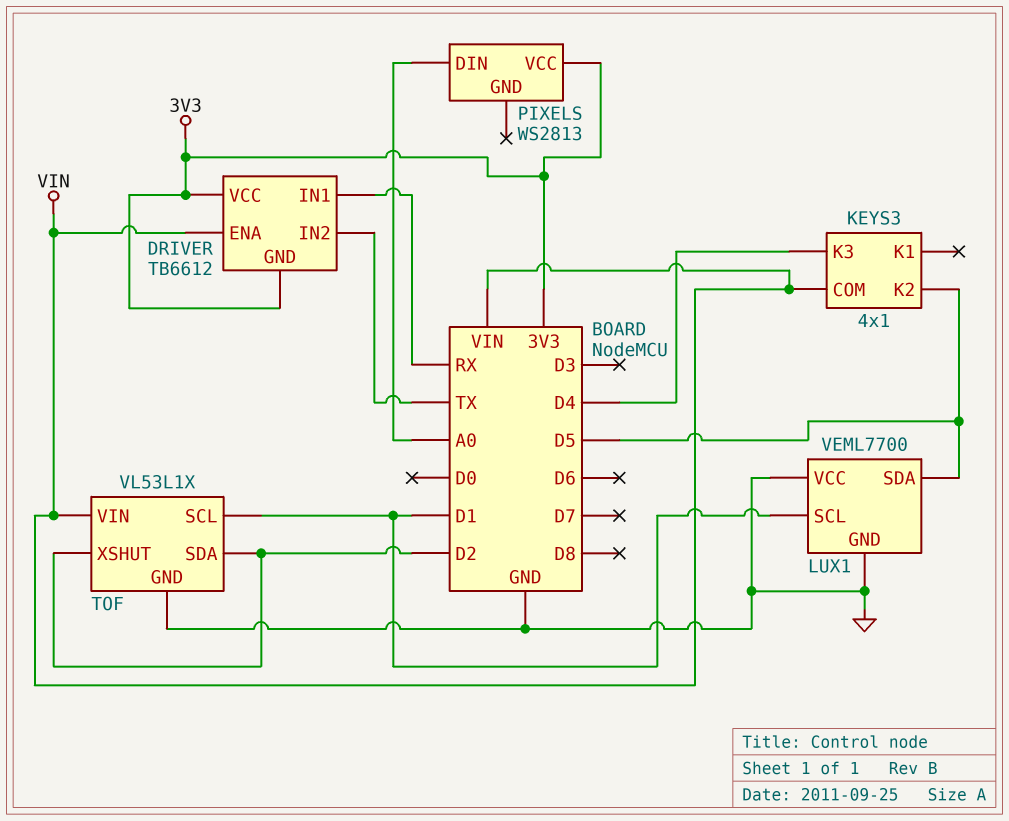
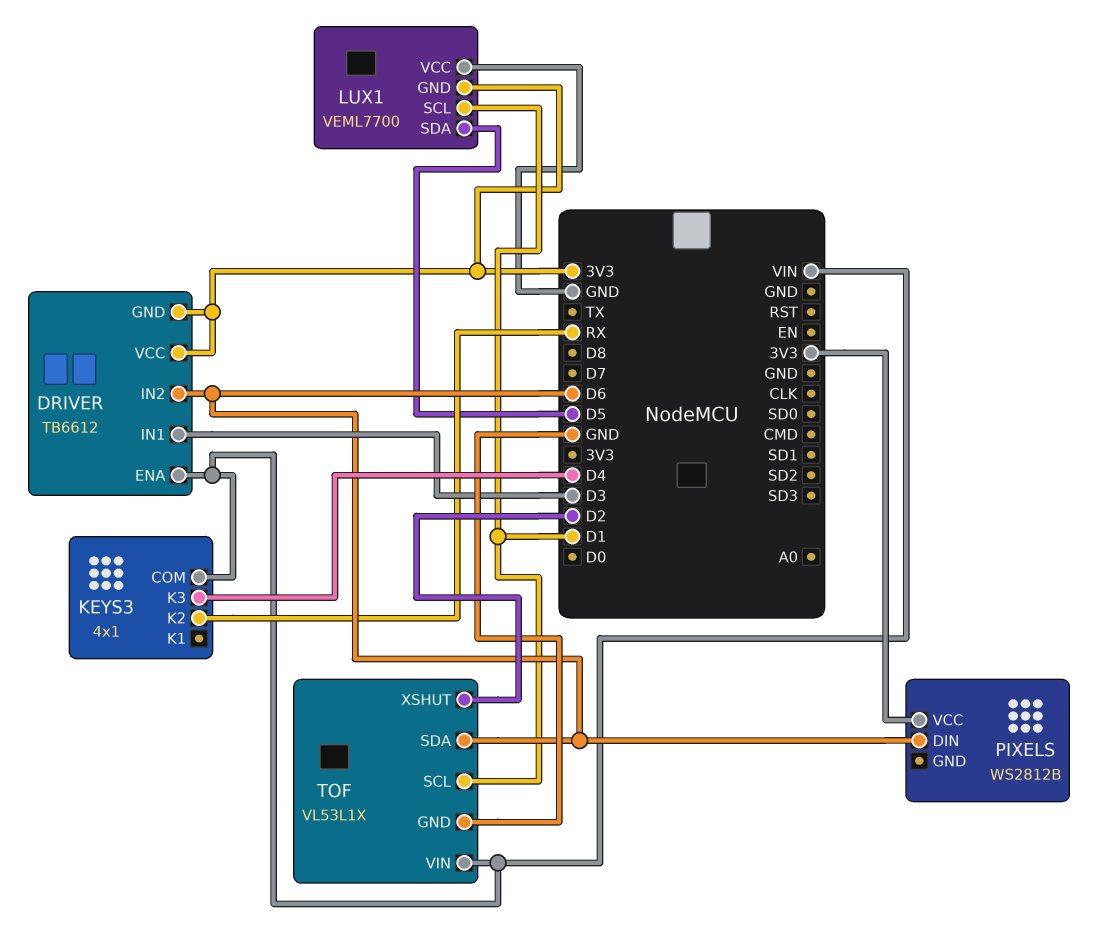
DRIVER pin IN1: RX -> D3
DRIVER pin IN2: TX -> D6
KEYS3 pin K2: D5 -> RX
LUX1 pin GND: GND -> 3V3
PIXELS: WS2813 -> WS2812B
PIXELS pin DIN: A0 -> D6
TOF pin SDA: D2 -> D6

